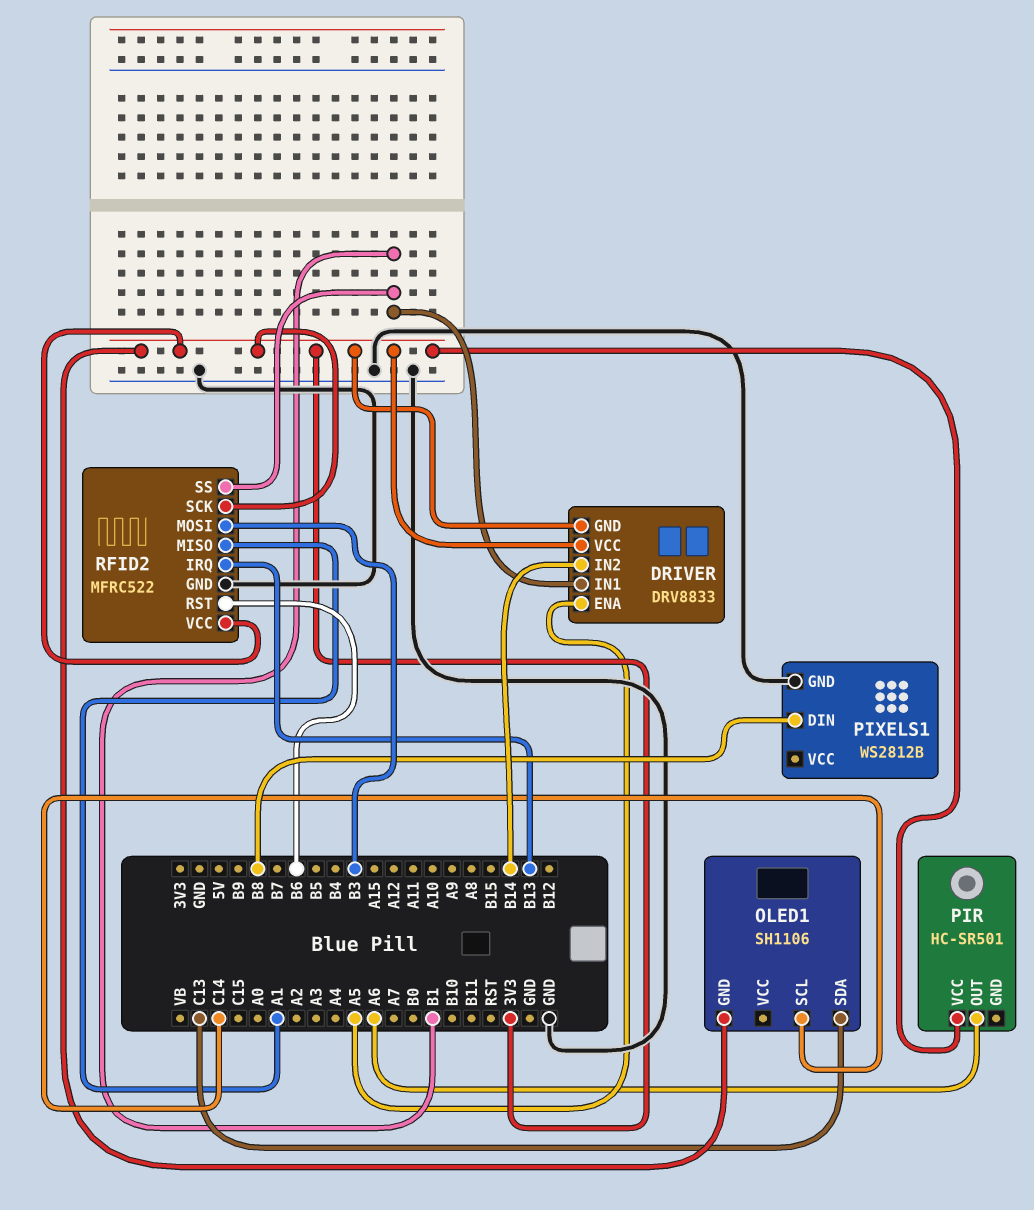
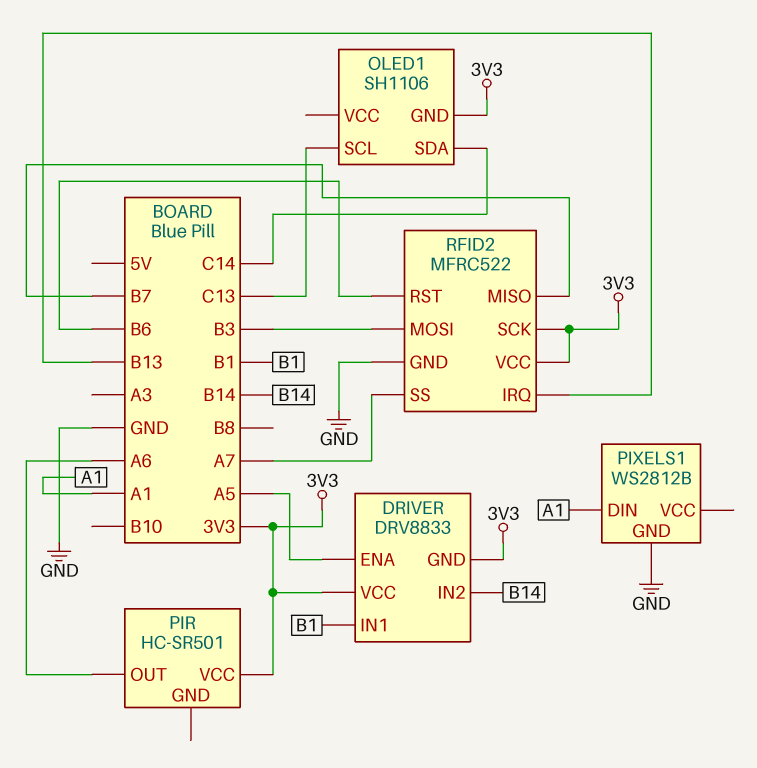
OLED1 pin SCL: C14 -> C13
OLED1 pin SDA: C13 -> C14
PIXELS1 pin DIN: B8 -> A1
RFID2 pin MISO: A1 -> B7
RFID2 pin SS: B1 -> A7

